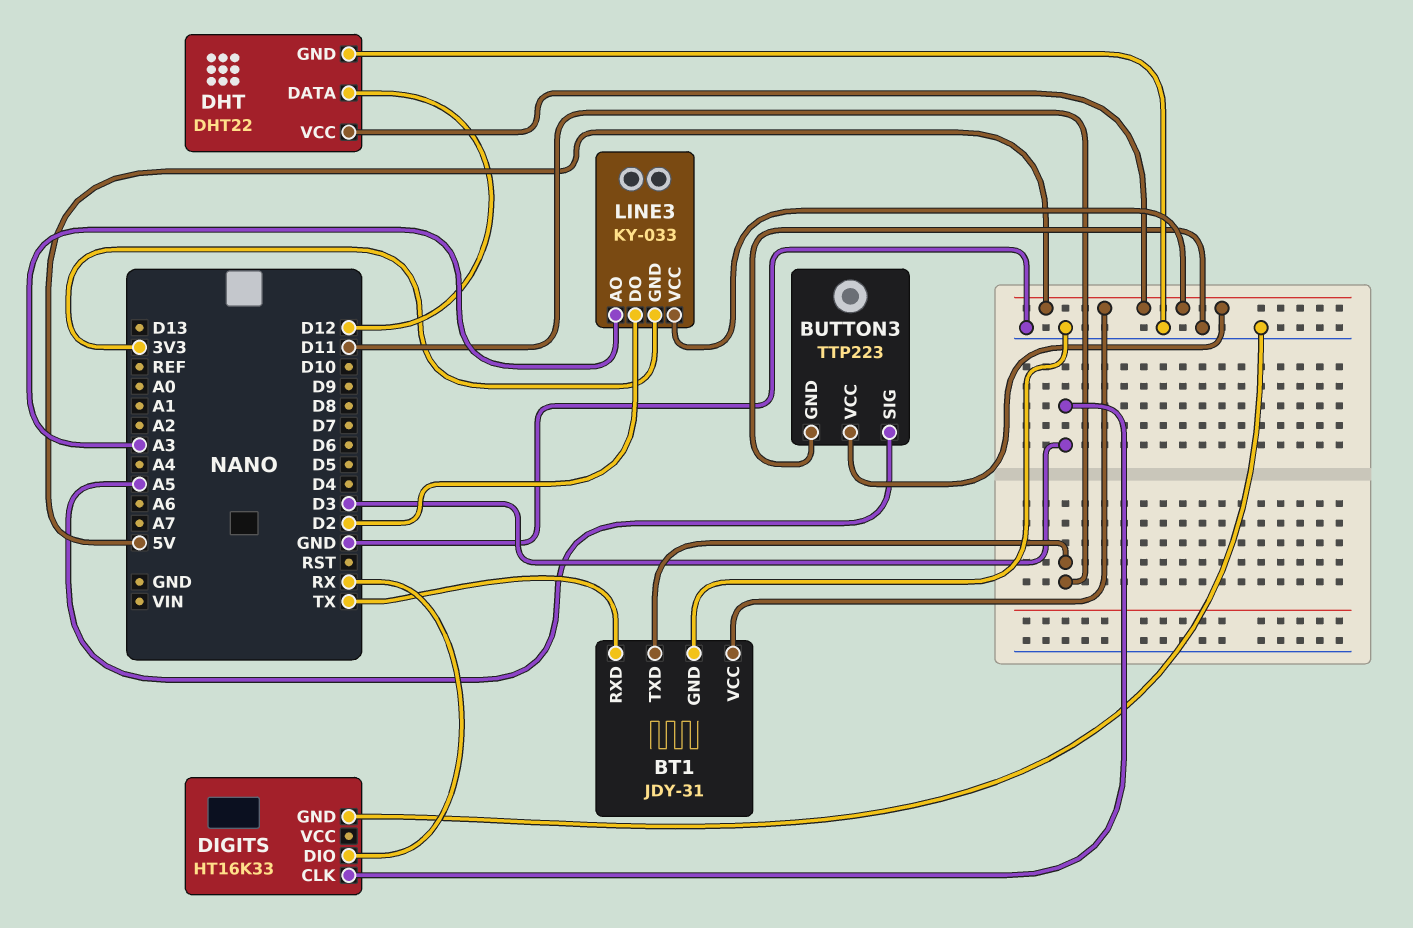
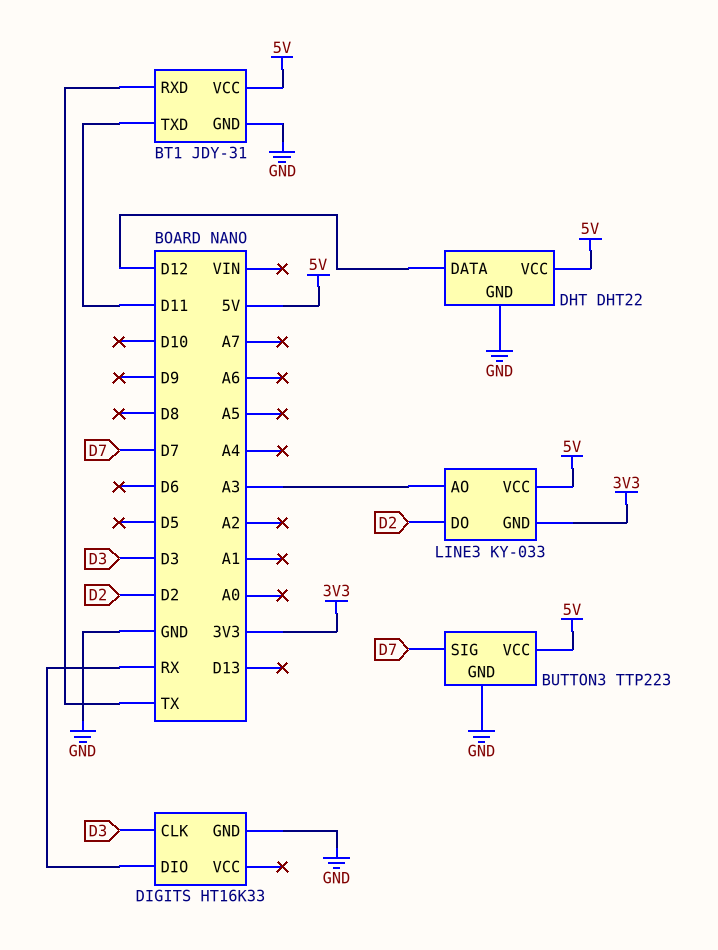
BUTTON3 pin SIG: A5 -> D7

